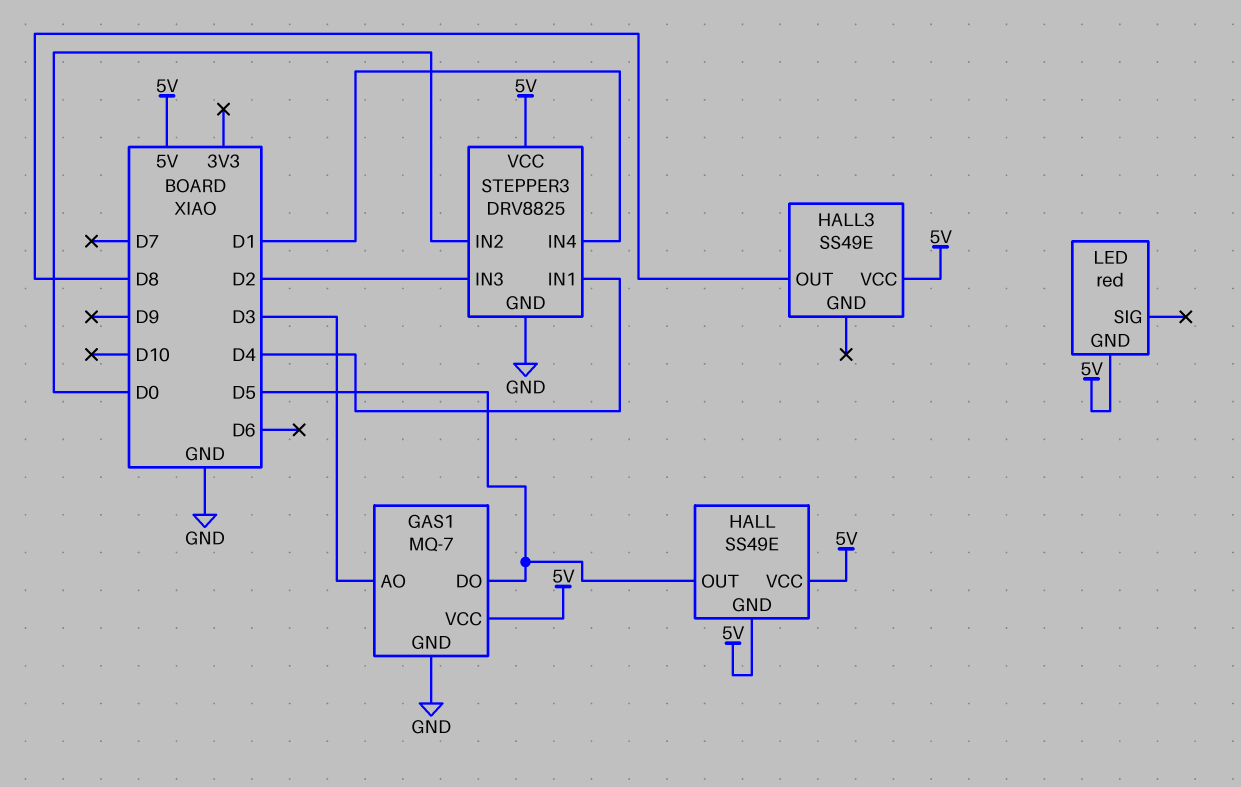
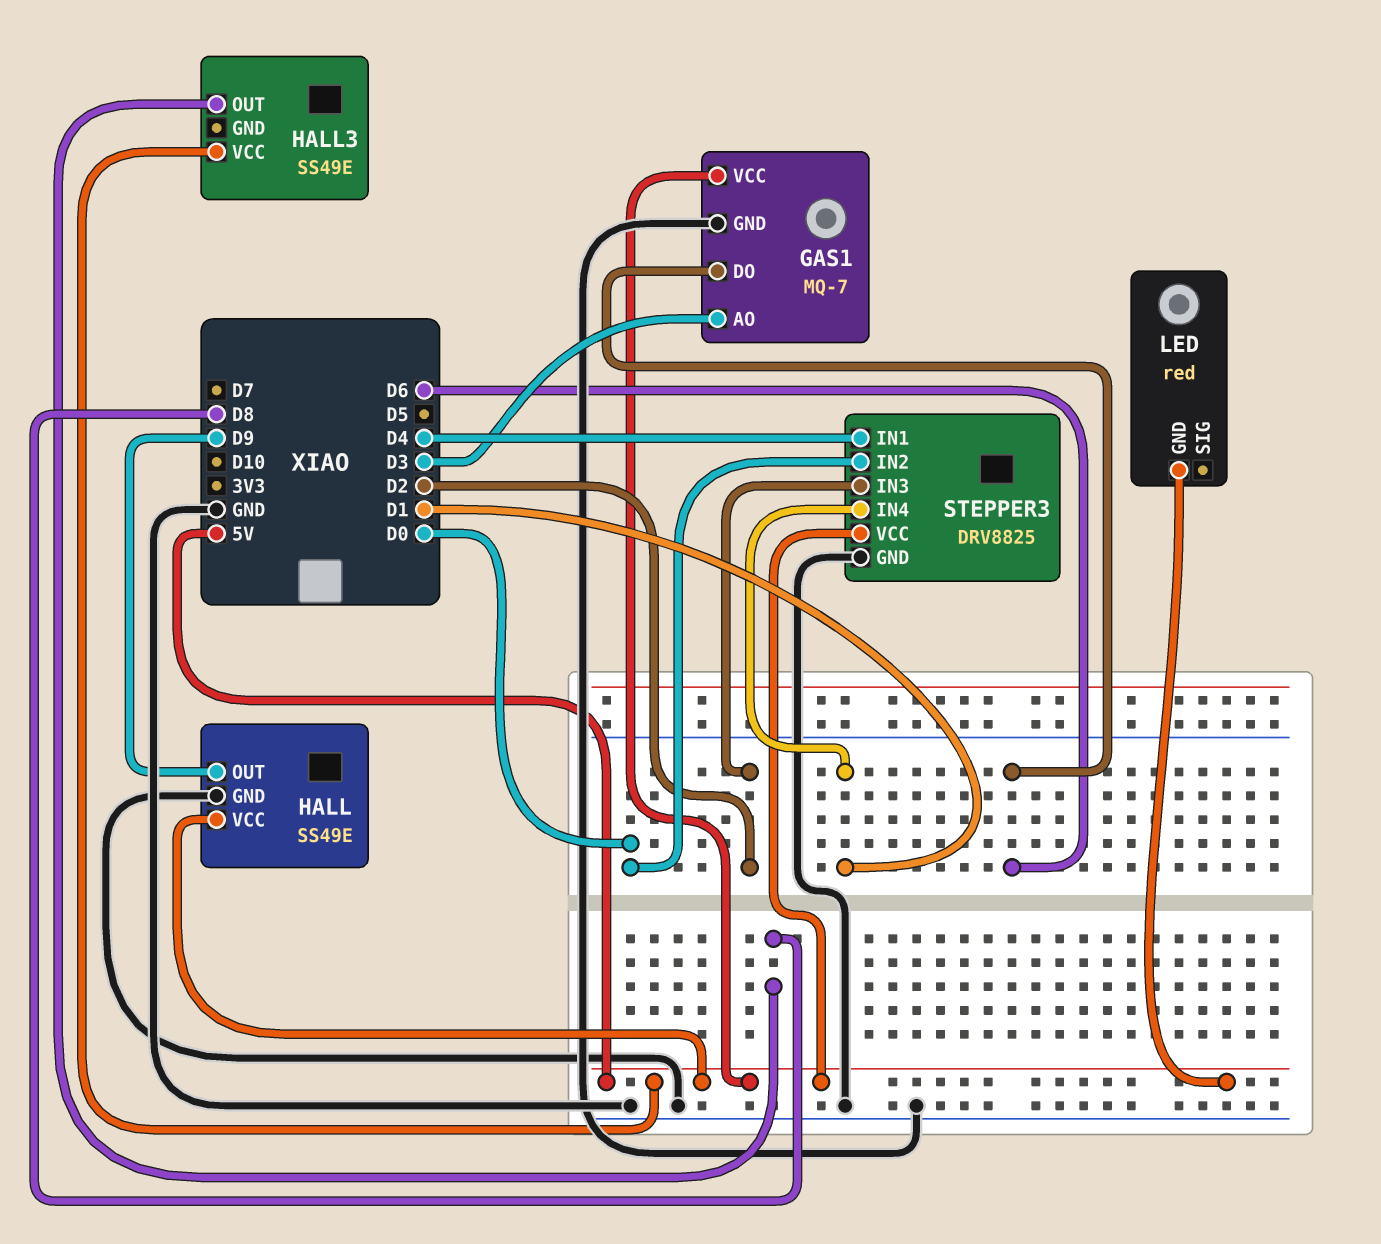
GAS1 pin DO: D5 -> D6
HALL pin GND: 5V -> GND
HALL pin OUT: D5 -> D9

